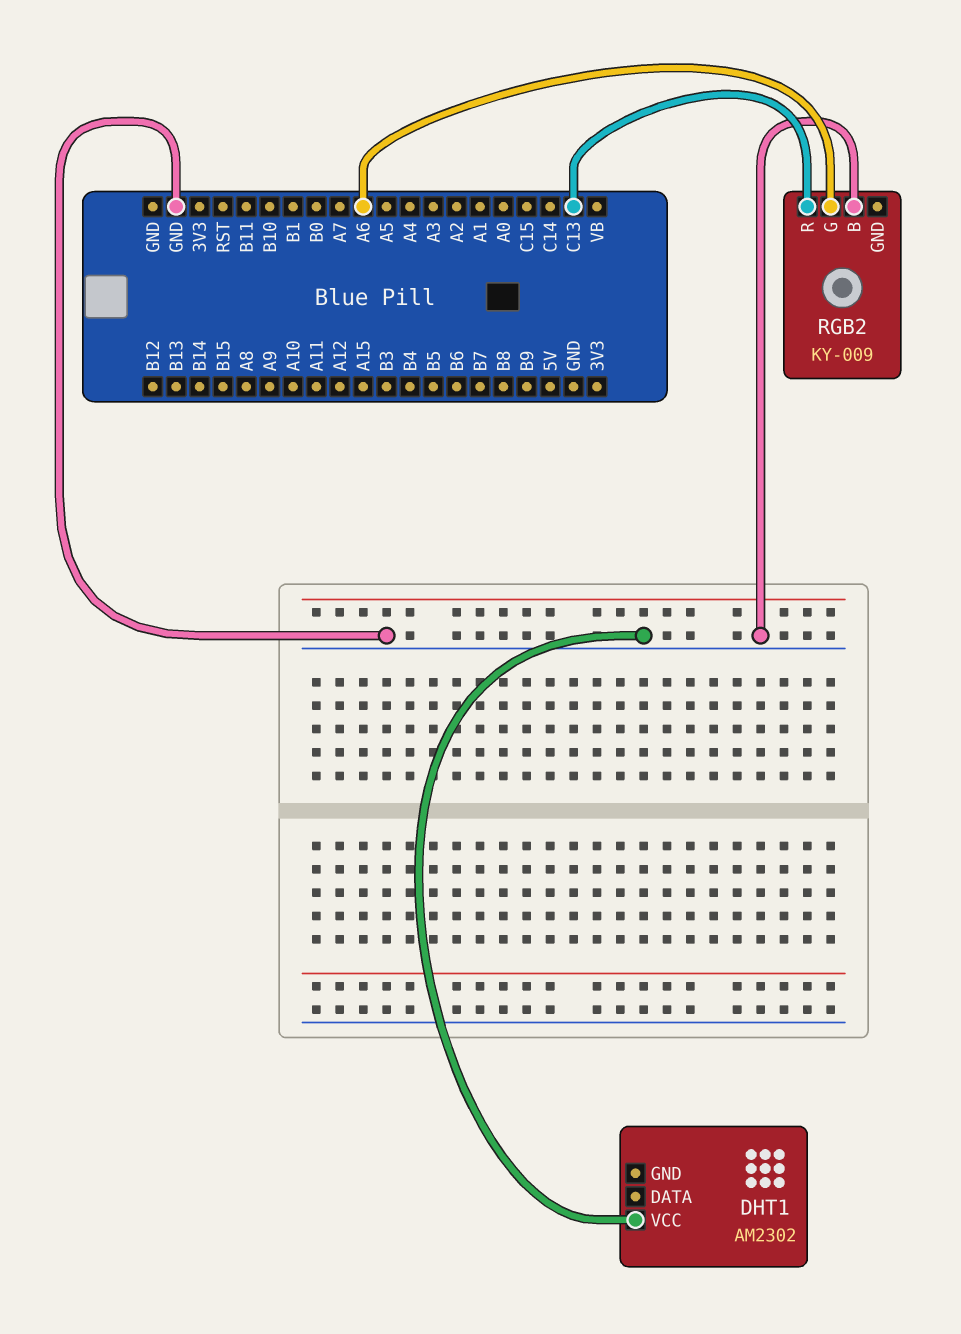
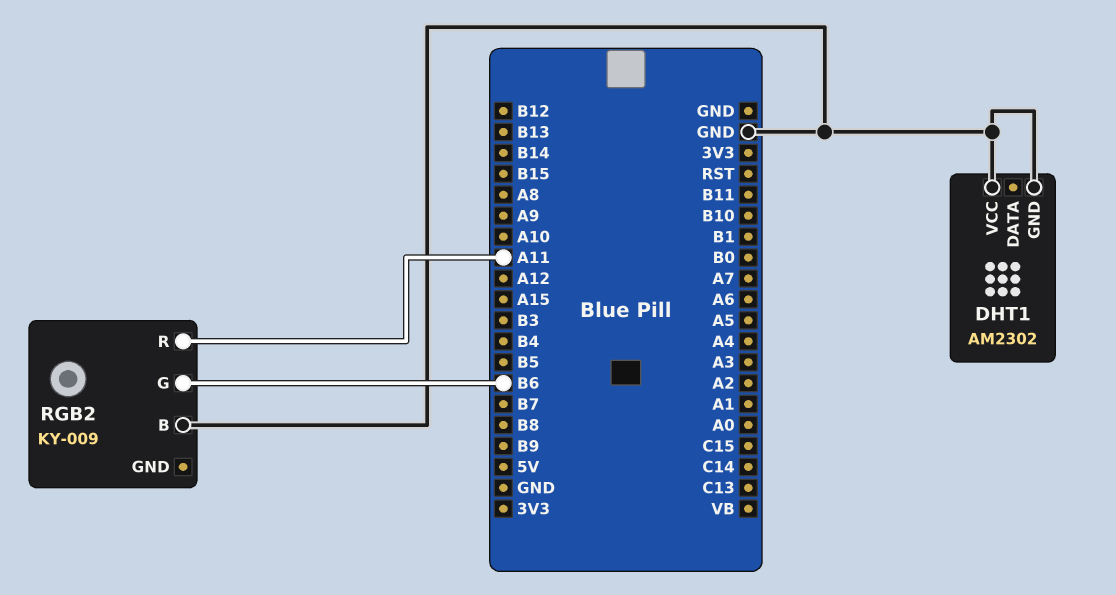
DHT1 pin GND: none -> GND
RGB2 pin G: A6 -> B6
RGB2 pin R: C13 -> A11

